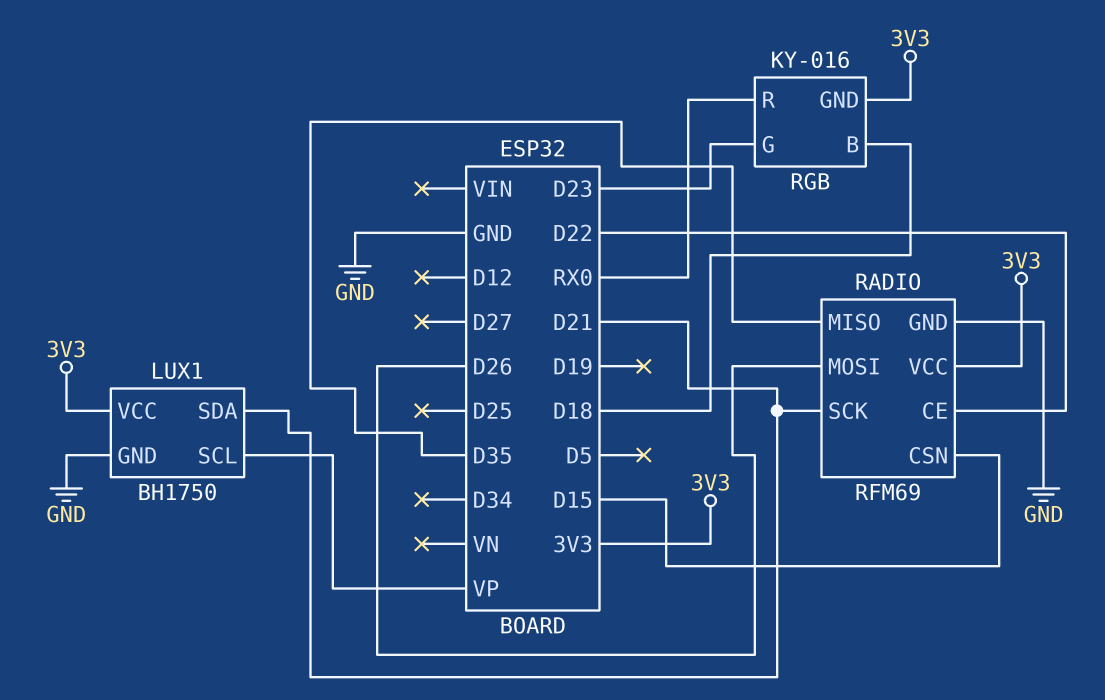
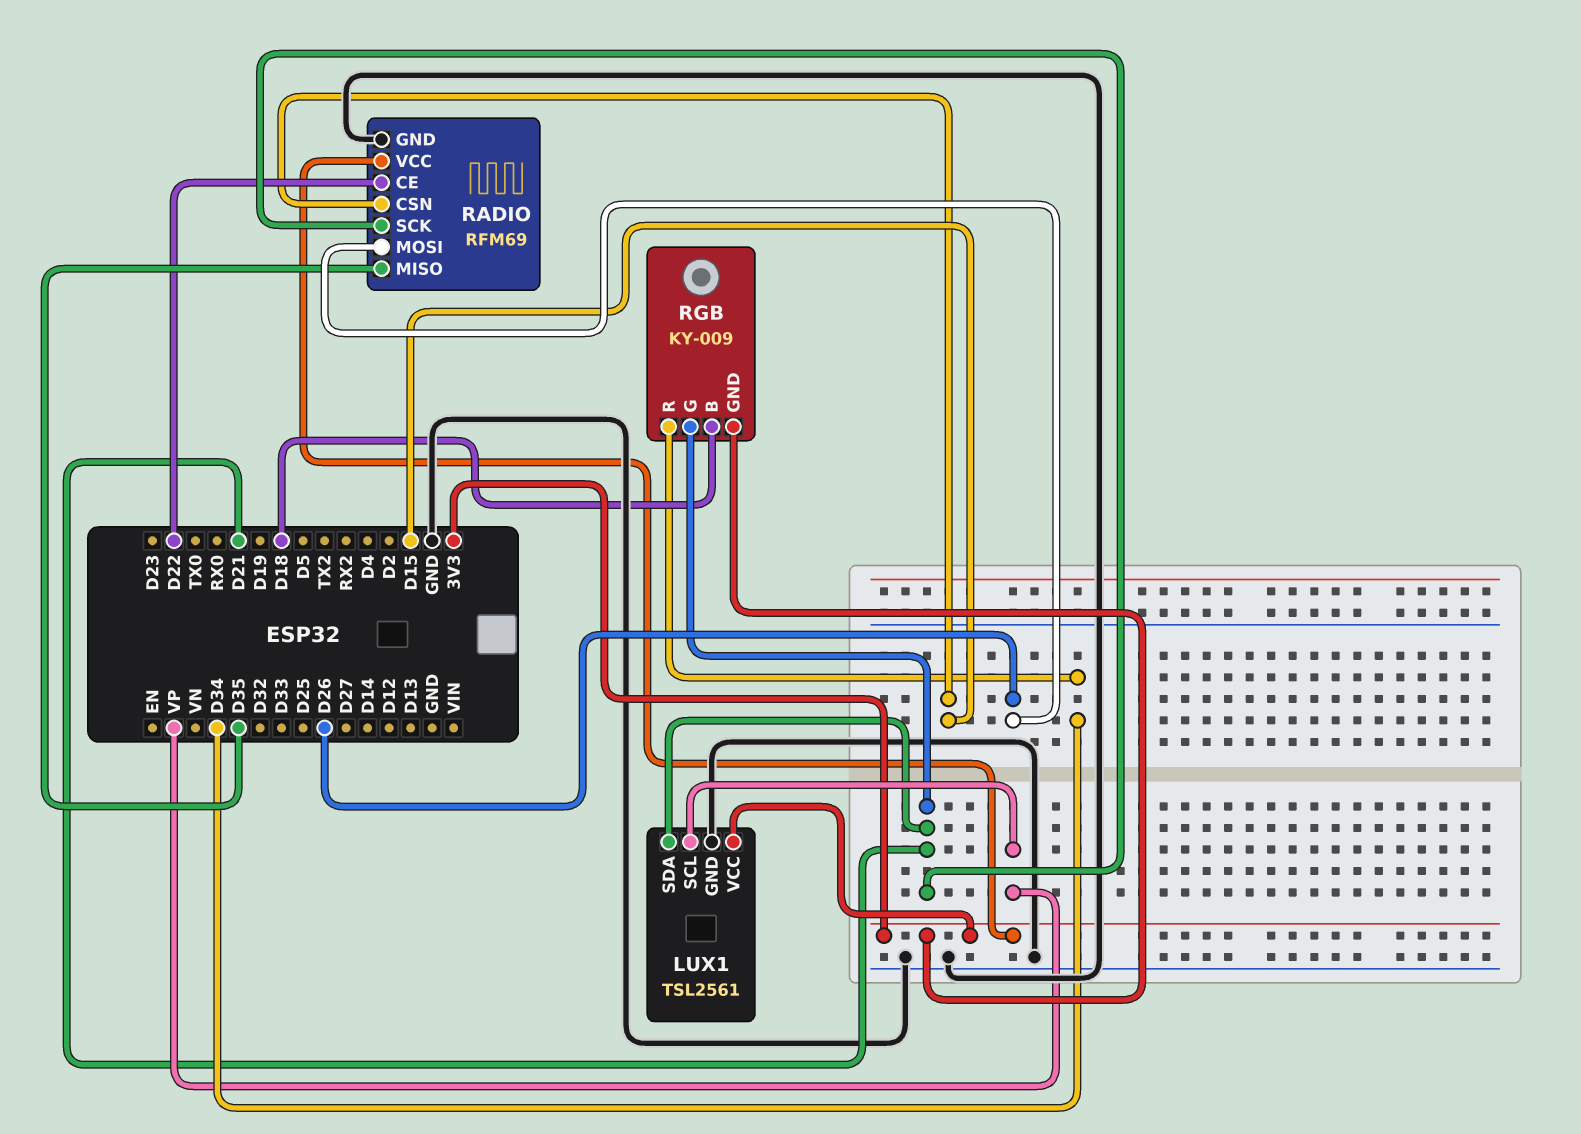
LUX1: BH1750 -> TSL2561
RGB: KY-016 -> KY-009
RGB pin G: D23 -> D21
RGB pin R: RX0 -> D34

